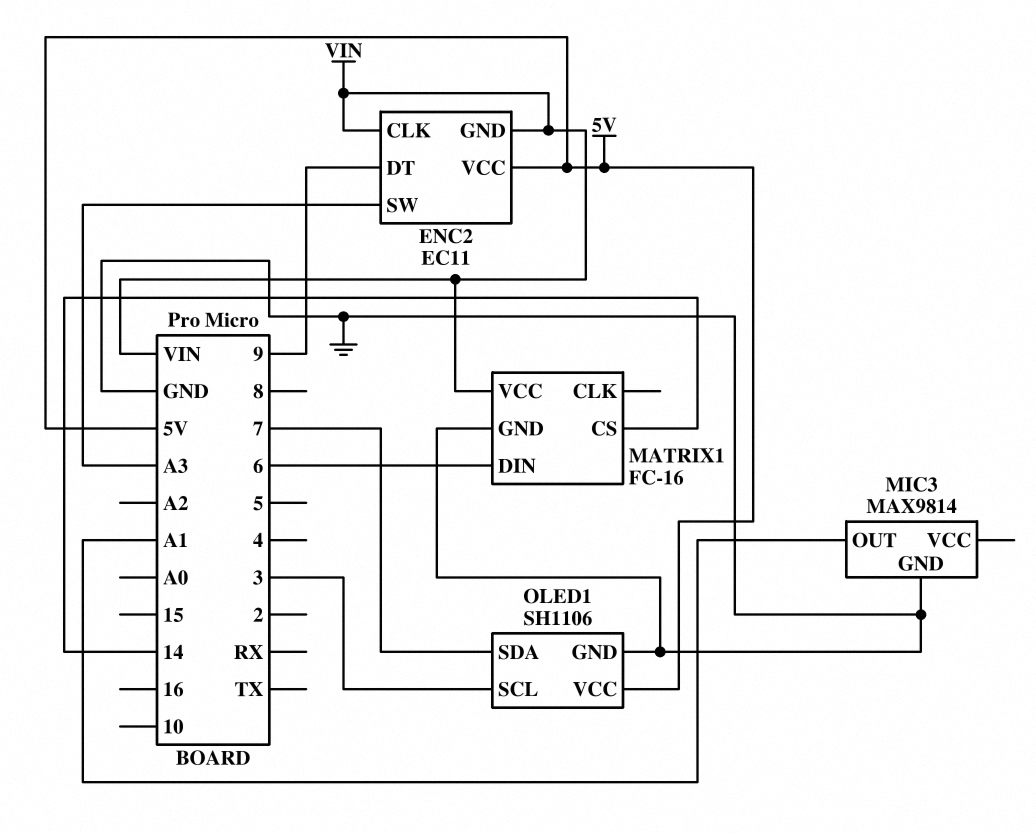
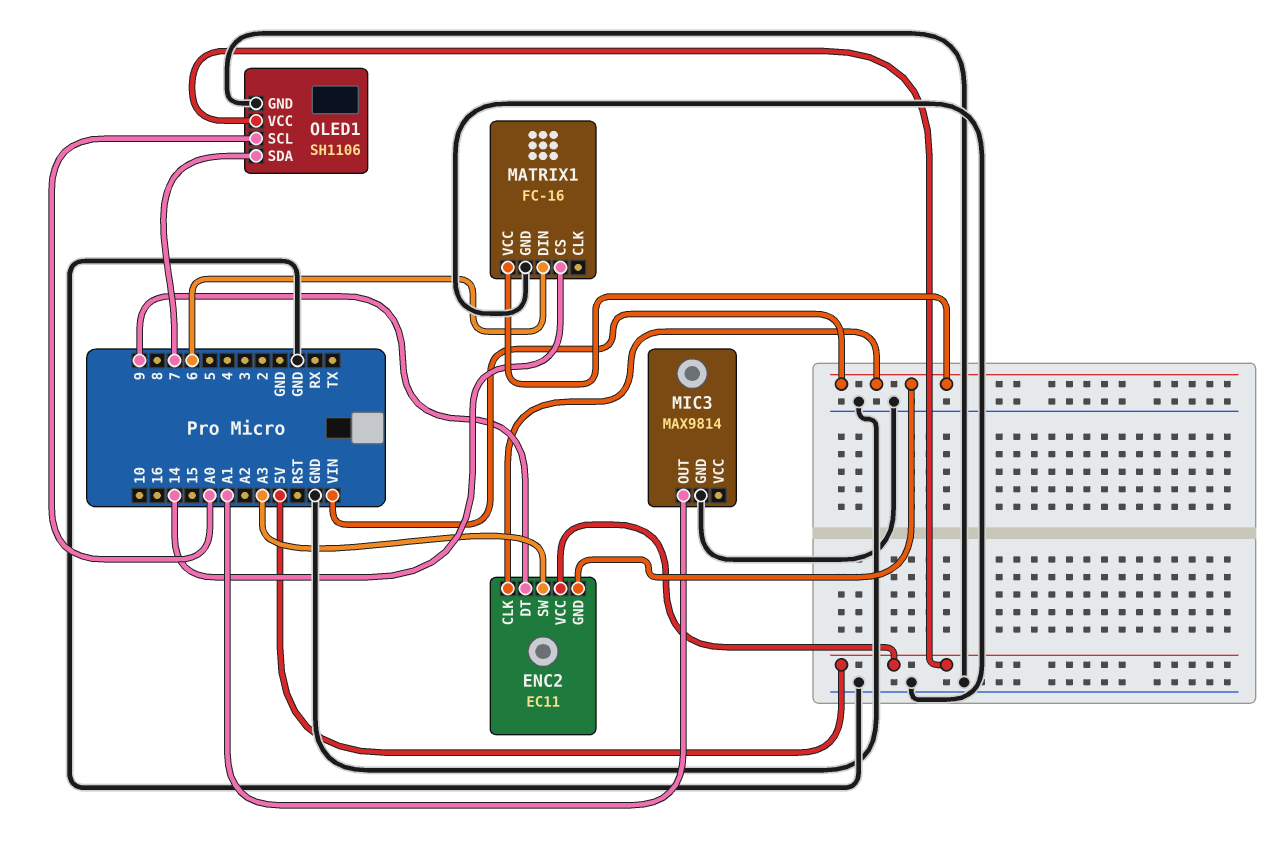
OLED1 pin SCL: 3 -> A0

